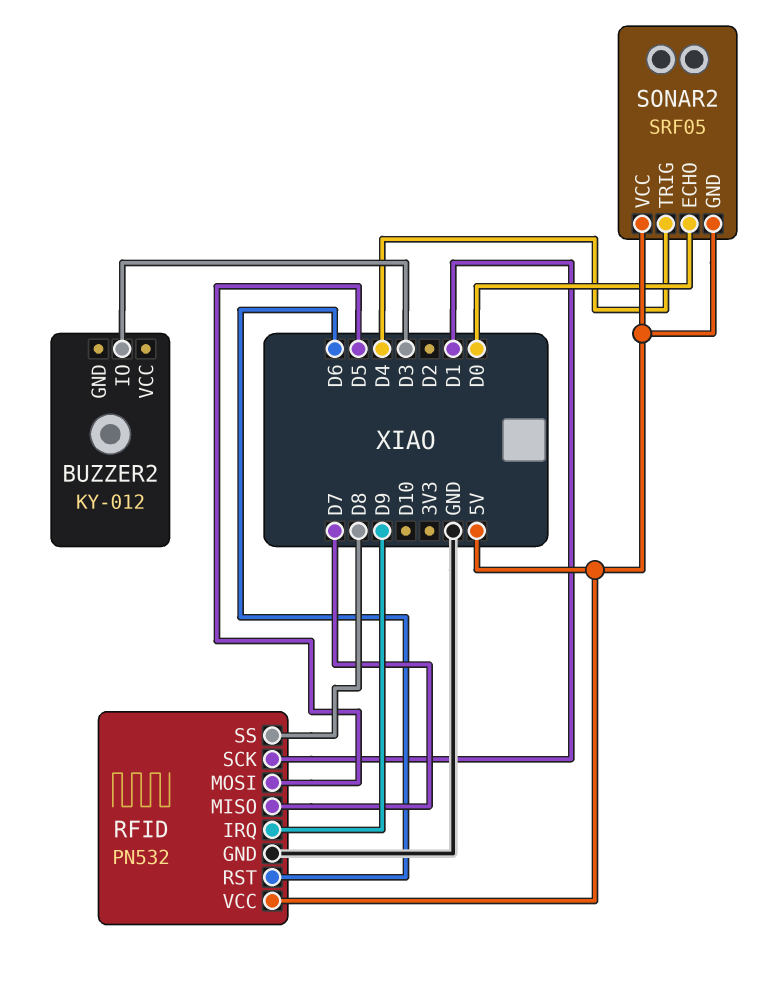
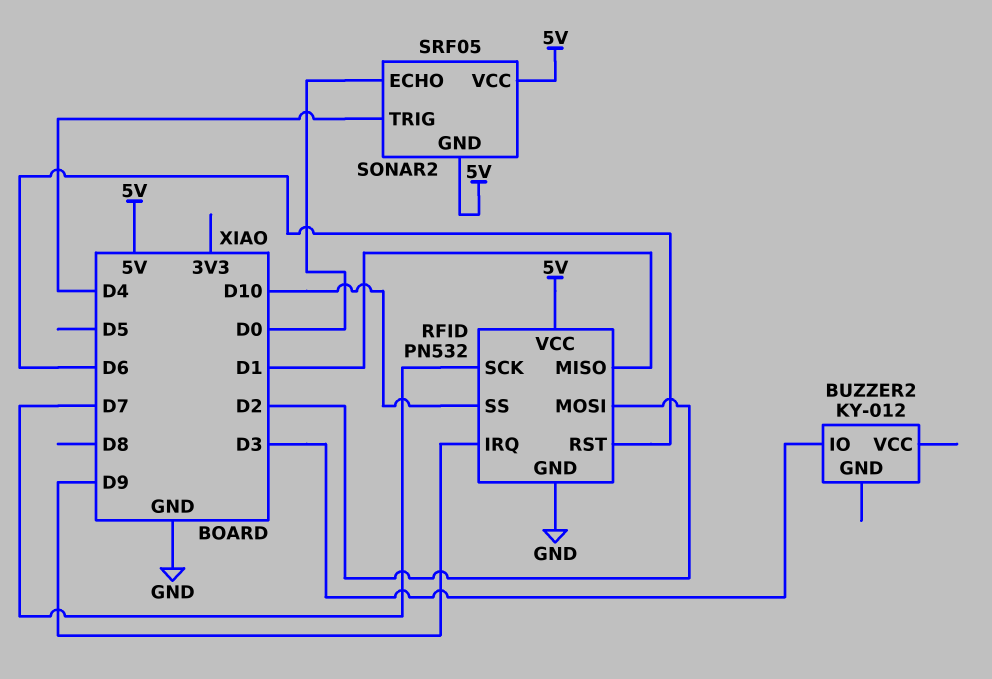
RFID pin MISO: D7 -> D1
RFID pin MOSI: D5 -> D2
RFID pin SCK: D1 -> D7
RFID pin SS: D8 -> D10

